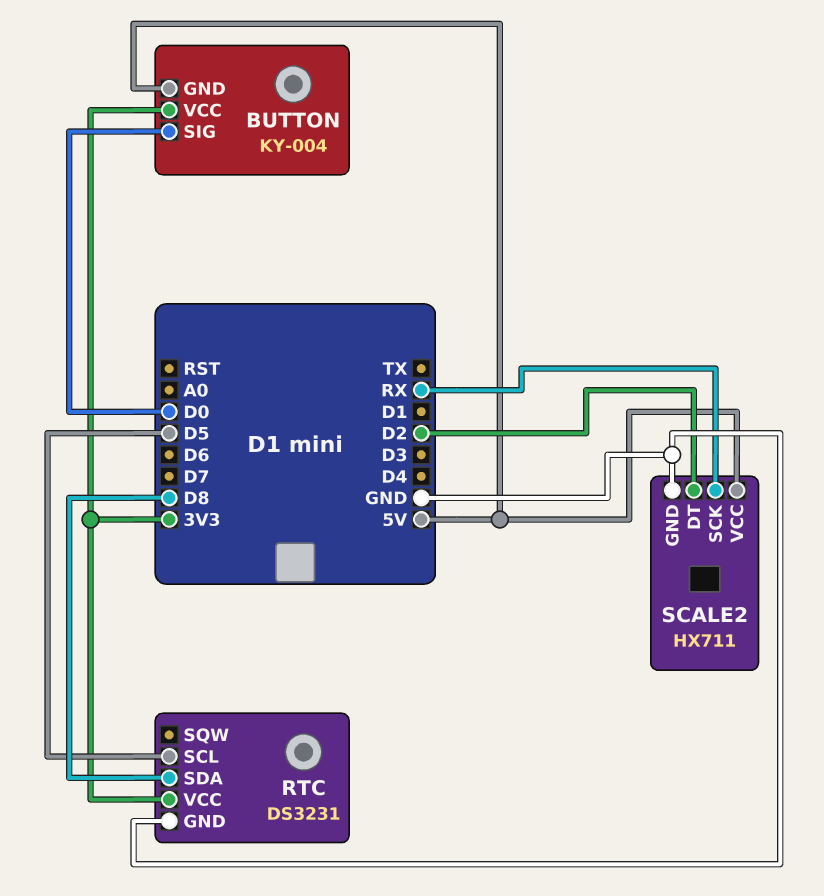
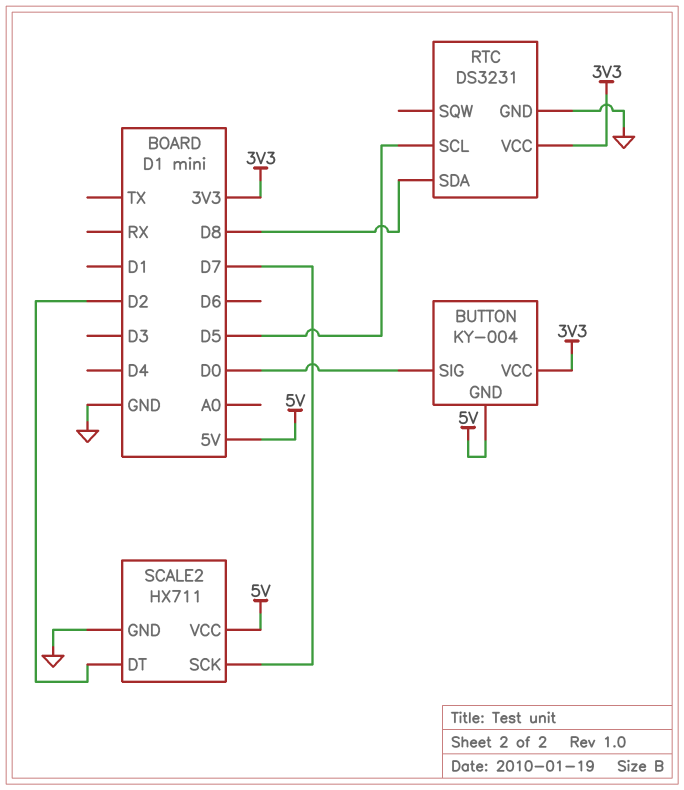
SCALE2 pin SCK: RX -> D7

